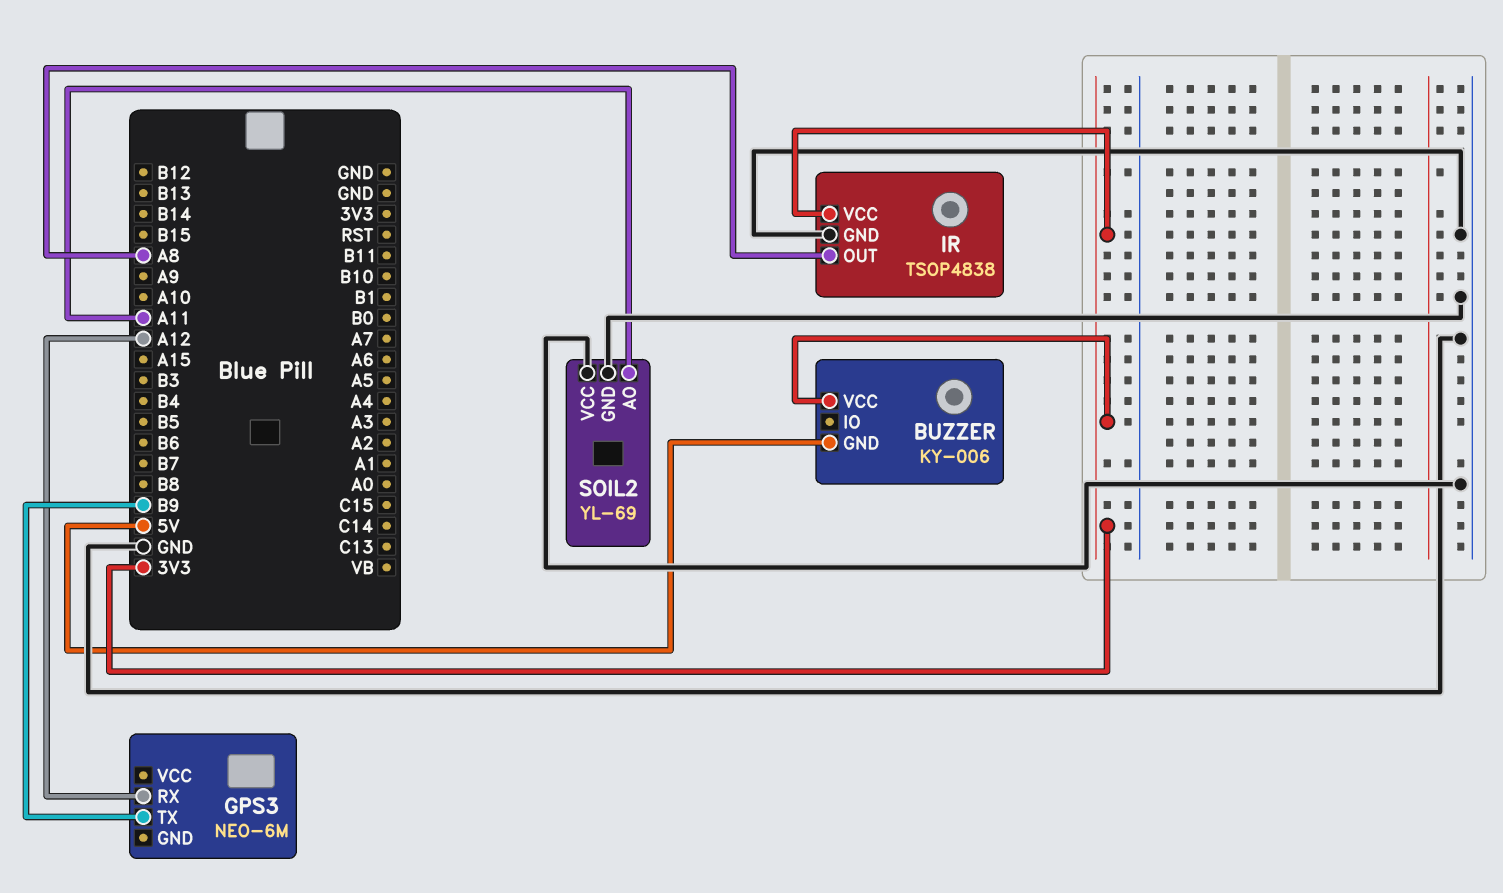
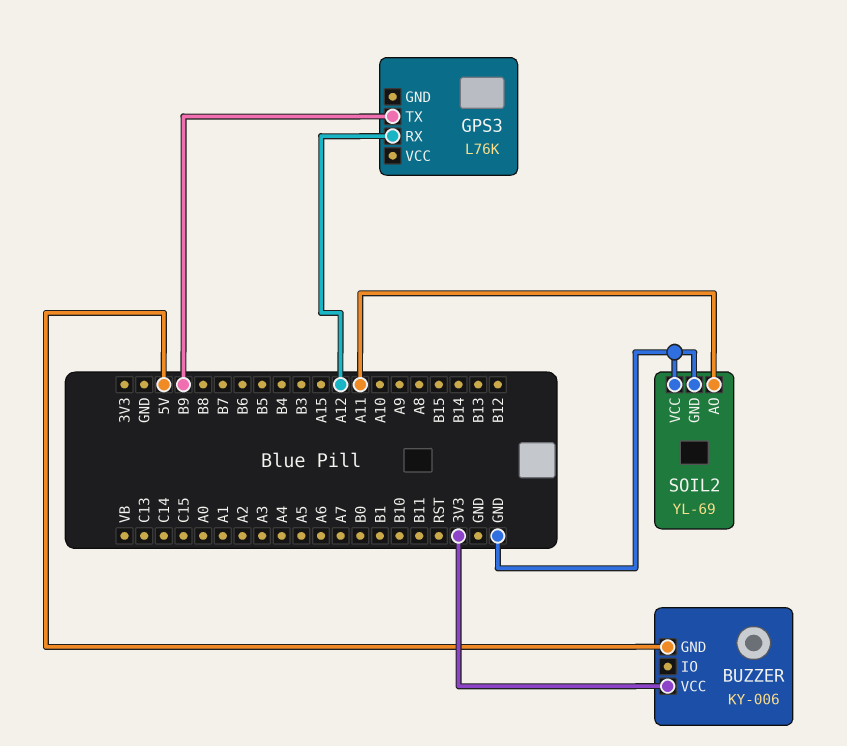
GPS3: NEO-6M -> L76K
IR: TSOP4838 -> none
IR pin GND: GND -> none
IR pin OUT: A8 -> none
IR pin VCC: 3V3 -> none

